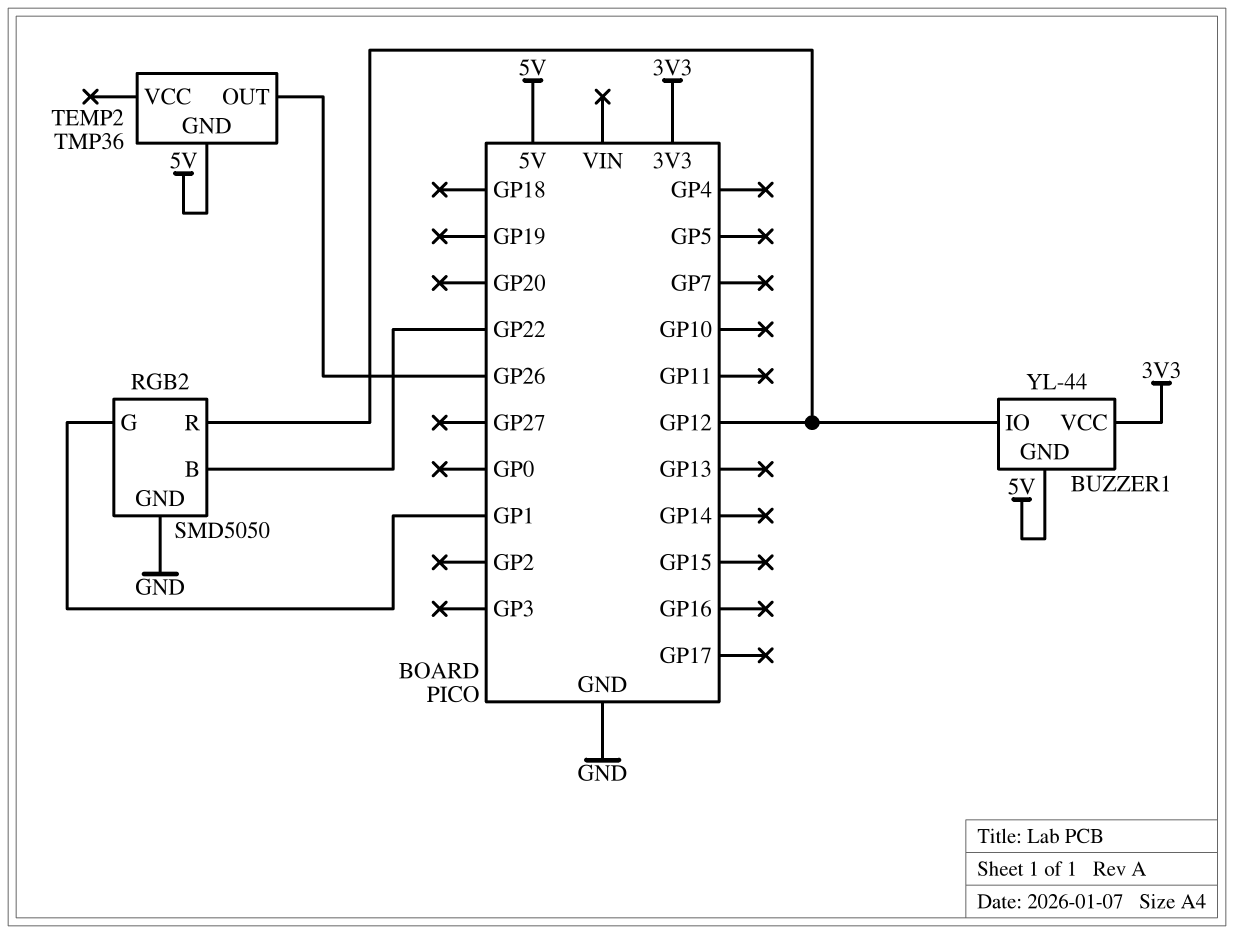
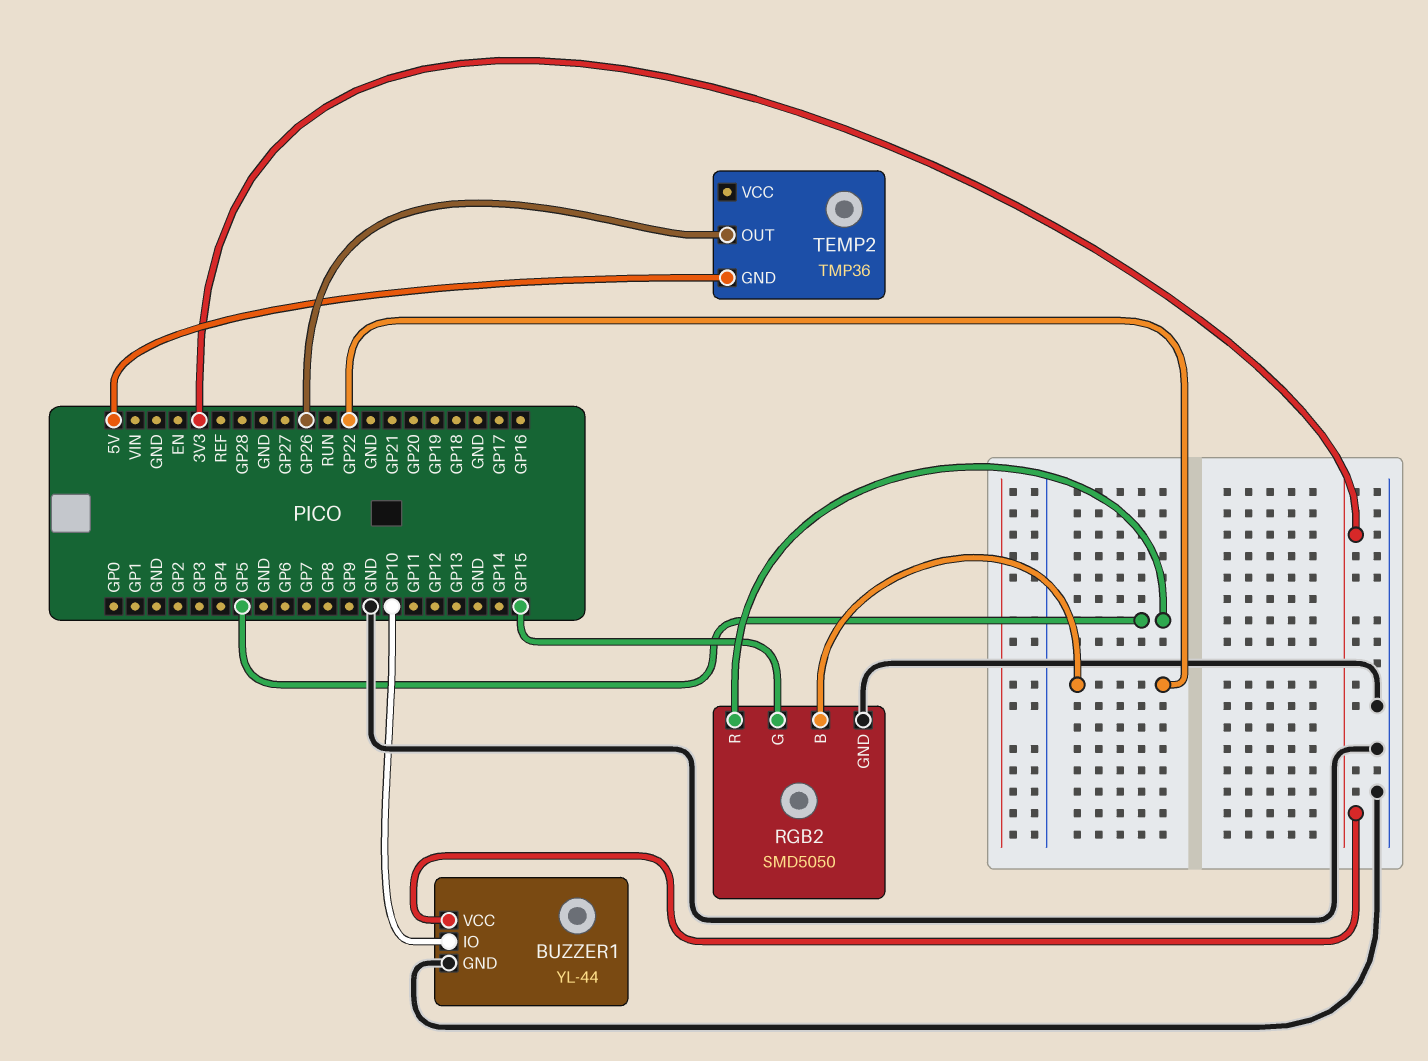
BUZZER1 pin GND: 5V -> GND
BUZZER1 pin IO: GP12 -> GP10
RGB2 pin G: GP1 -> GP15
RGB2 pin R: GP12 -> GP5

